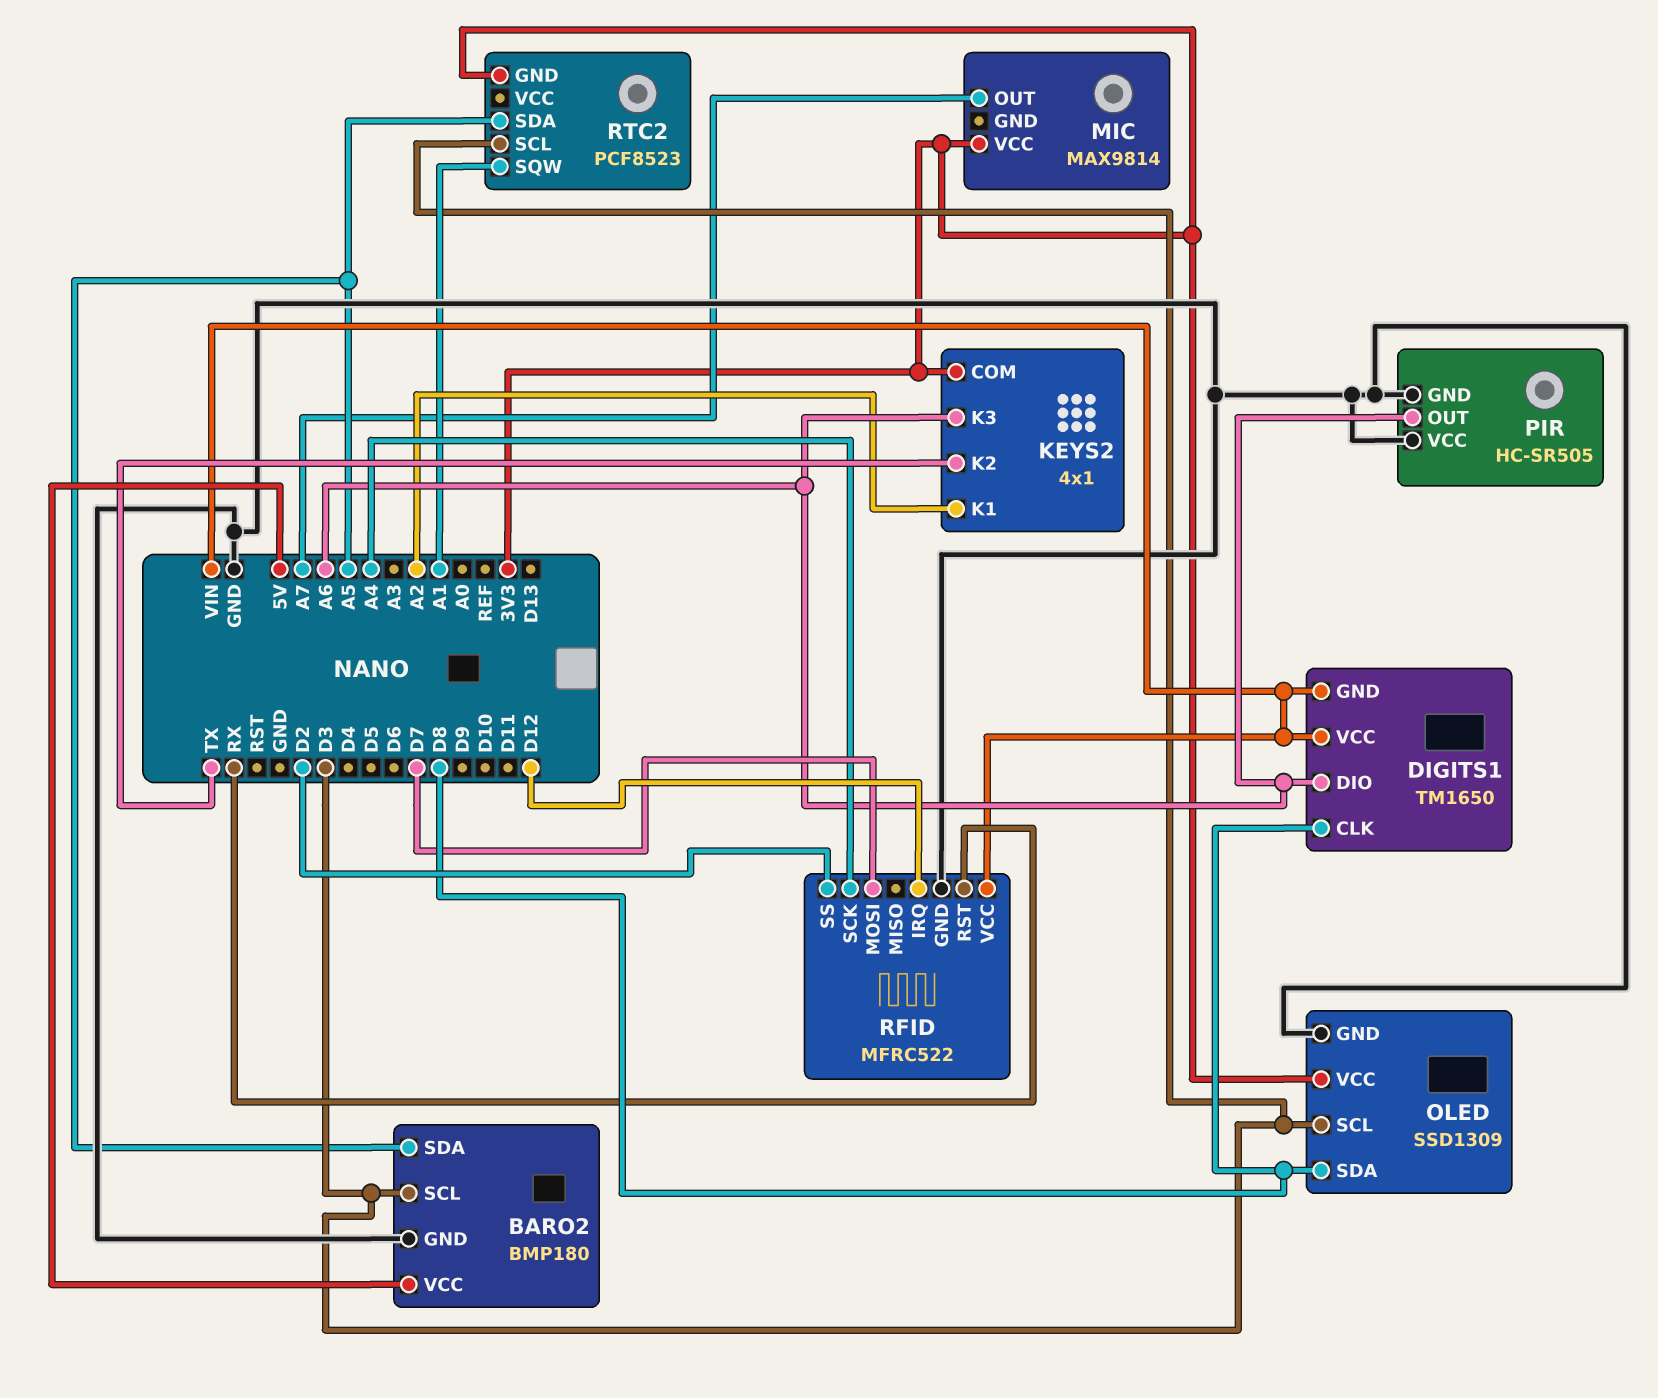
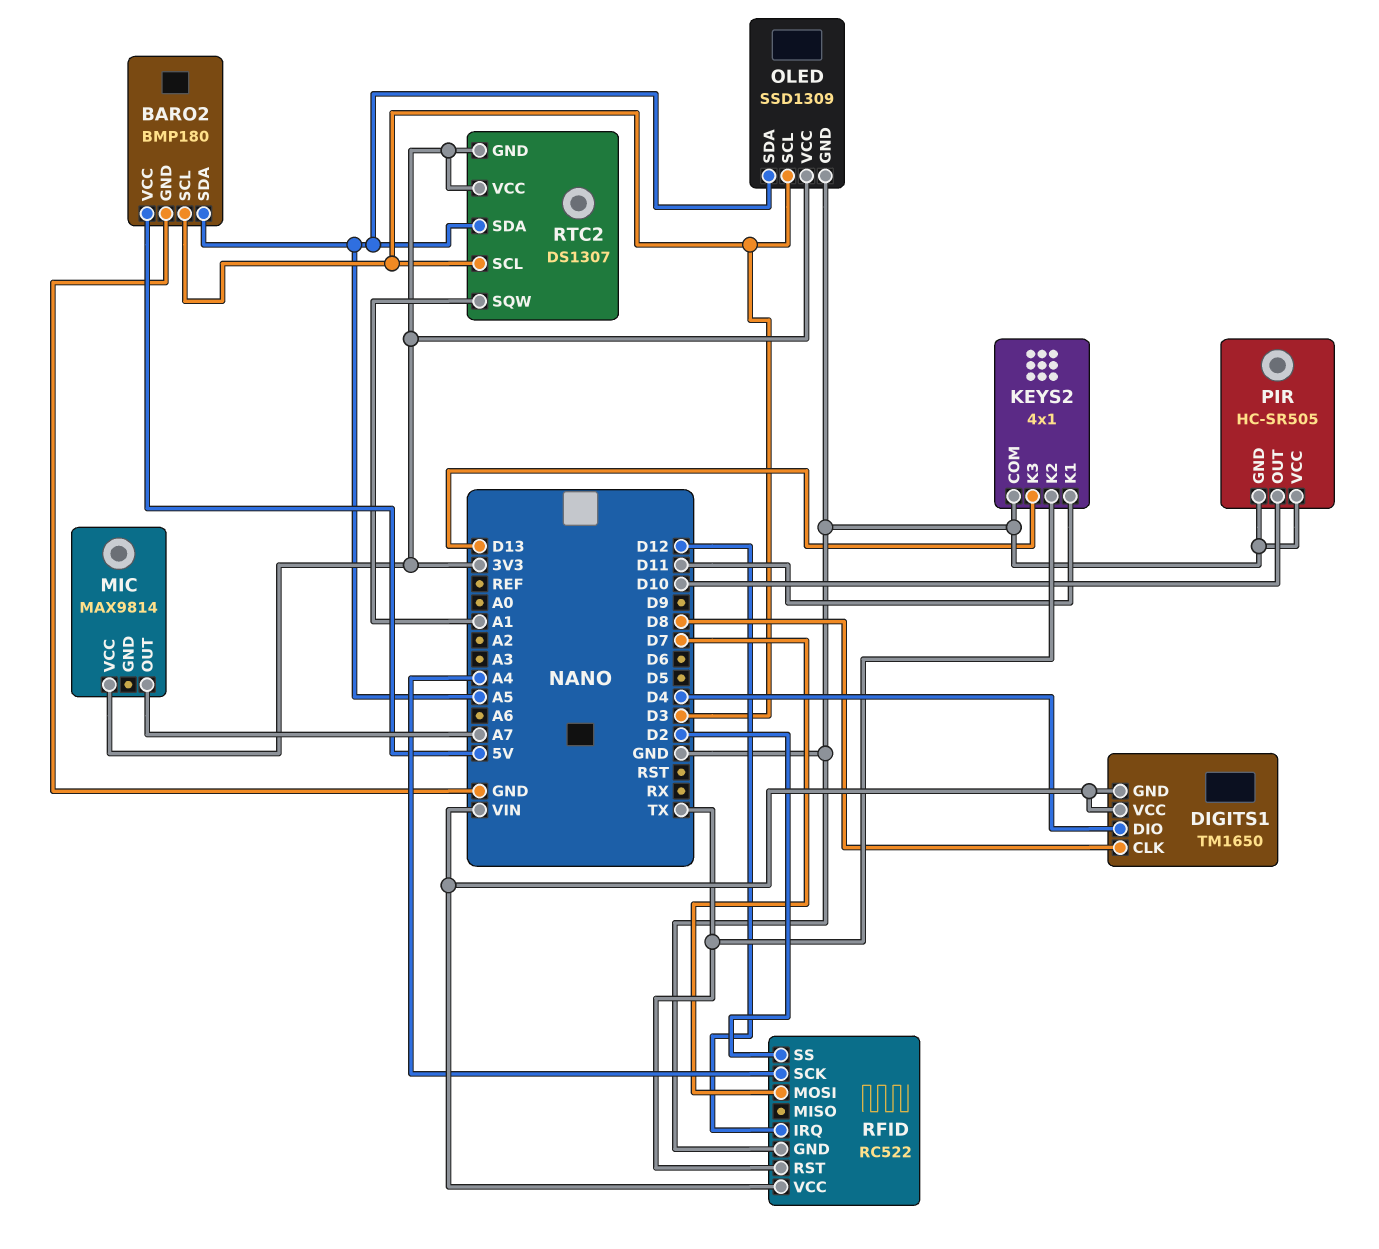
DIGITS1 pin DIO: A6 -> D4
KEYS2 pin COM: 3V3 -> GND
KEYS2 pin K1: A2 -> D11
KEYS2 pin K3: A6 -> D13
OLED pin SDA: D8 -> A5
PIR pin OUT: A6 -> D10
RFID: MFRC522 -> RC522
RFID pin RST: RX -> TX
RTC2: PCF8523 -> DS1307
RTC2 pin VCC: none -> 3V3

